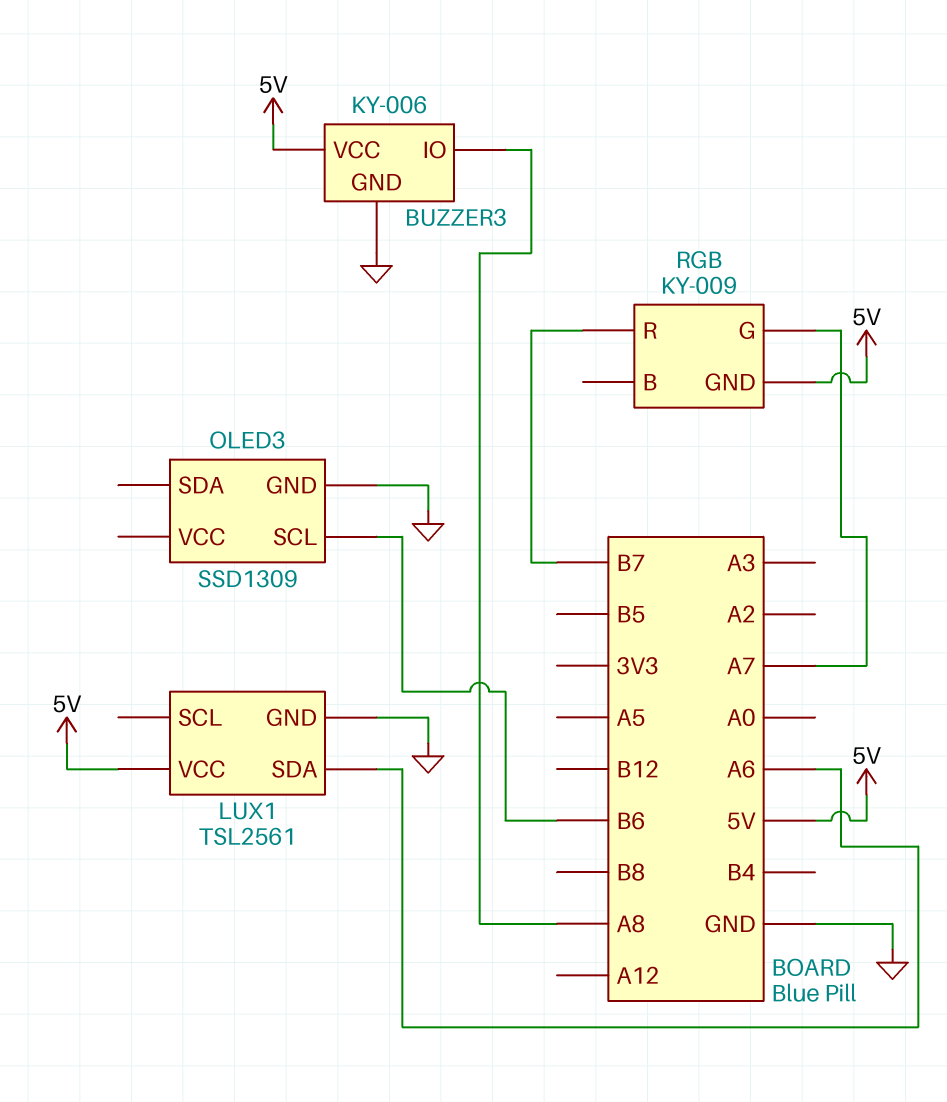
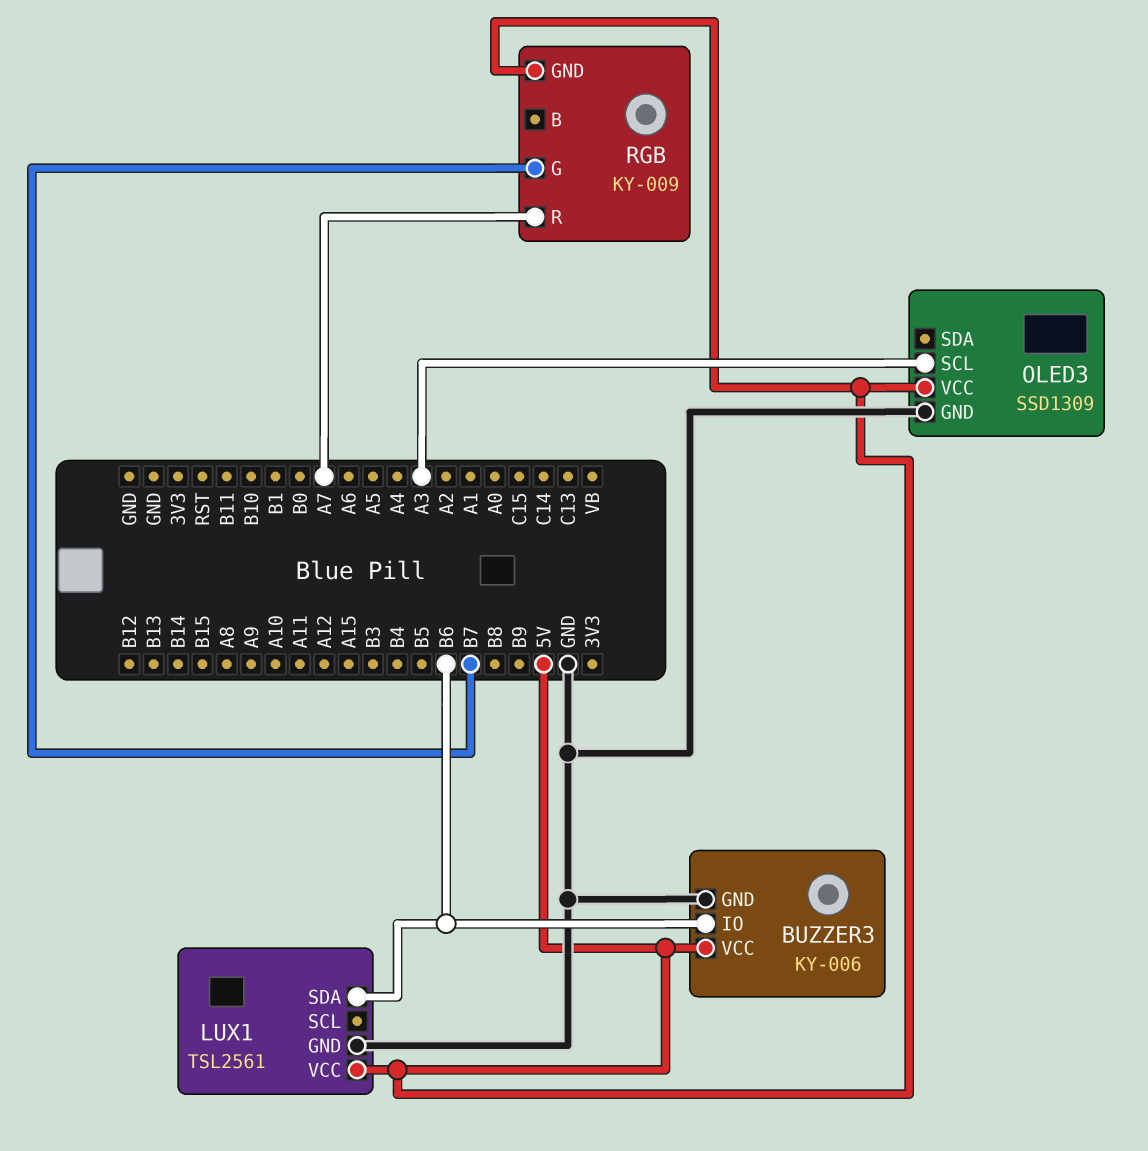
BUZZER3 pin IO: A8 -> B6
LUX1 pin SDA: A6 -> B6
OLED3 pin SCL: B6 -> A3
OLED3 pin VCC: none -> 5V
RGB pin G: A7 -> B7
RGB pin R: B7 -> A7

